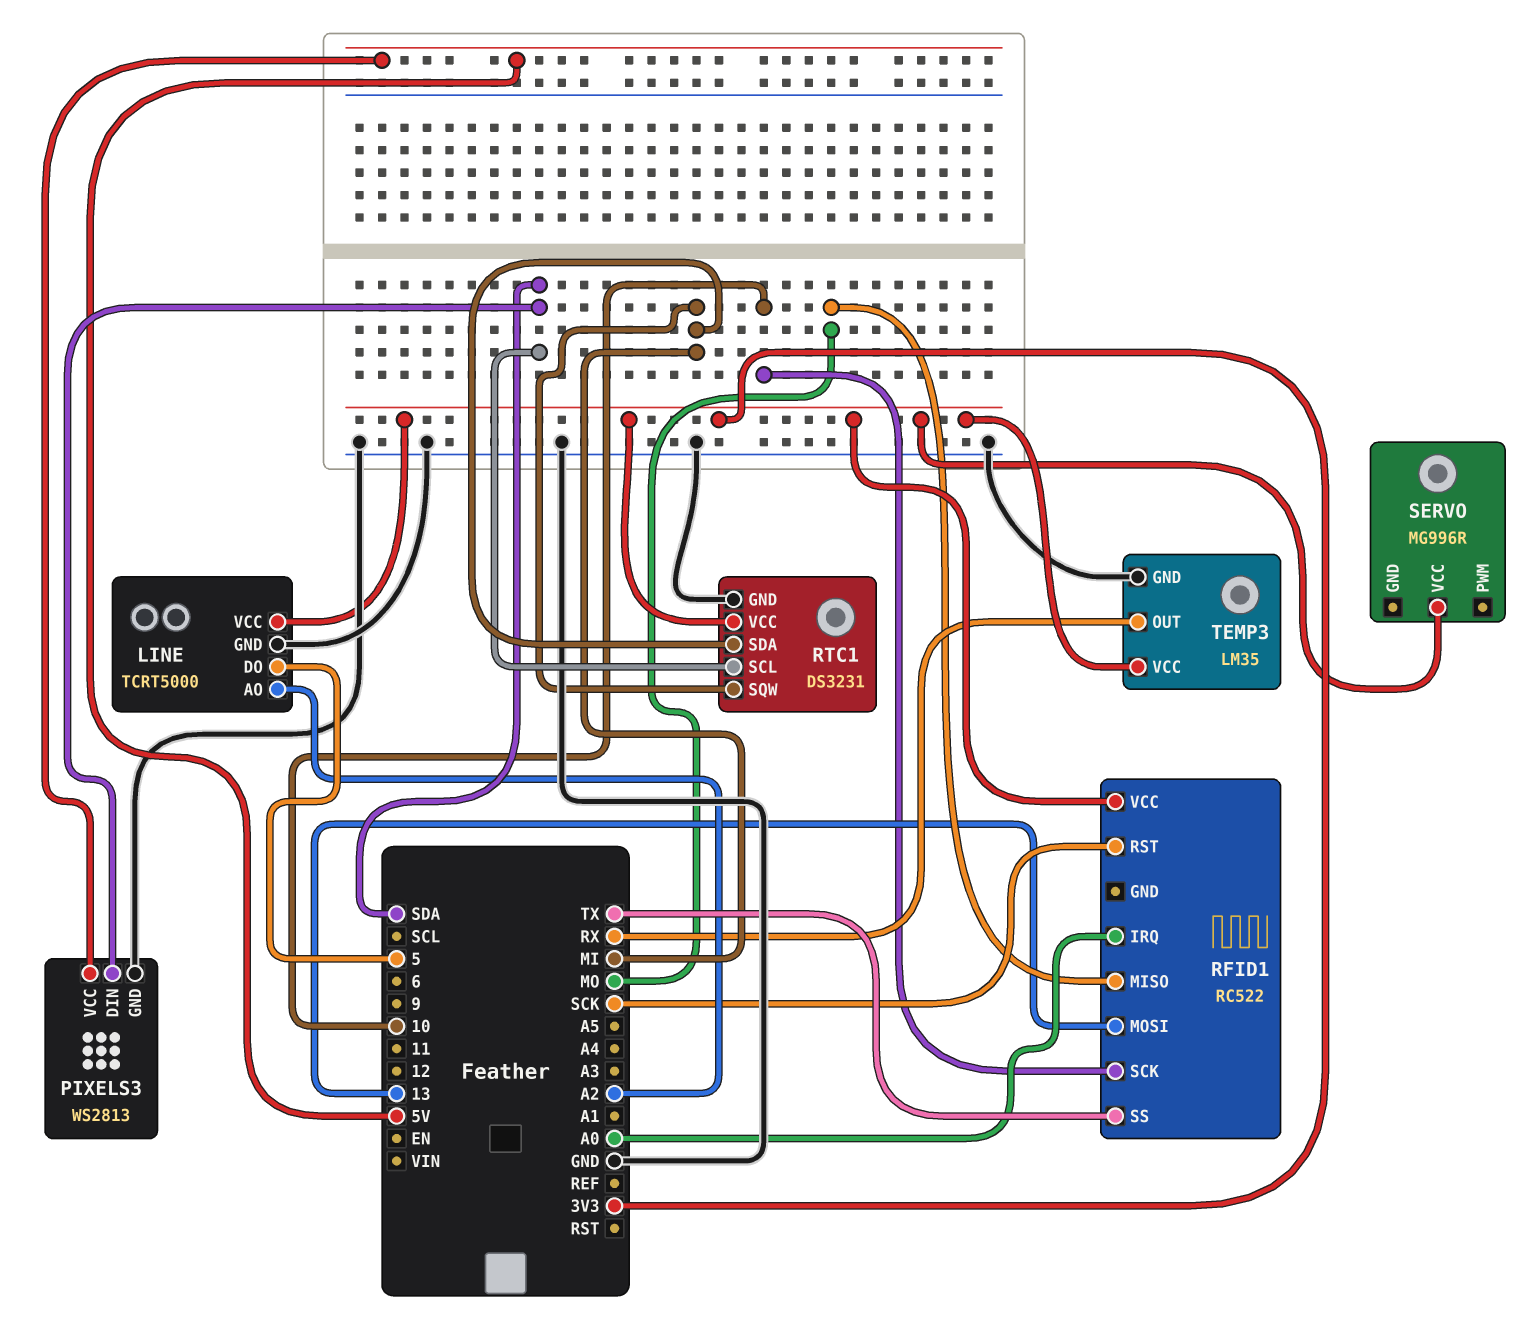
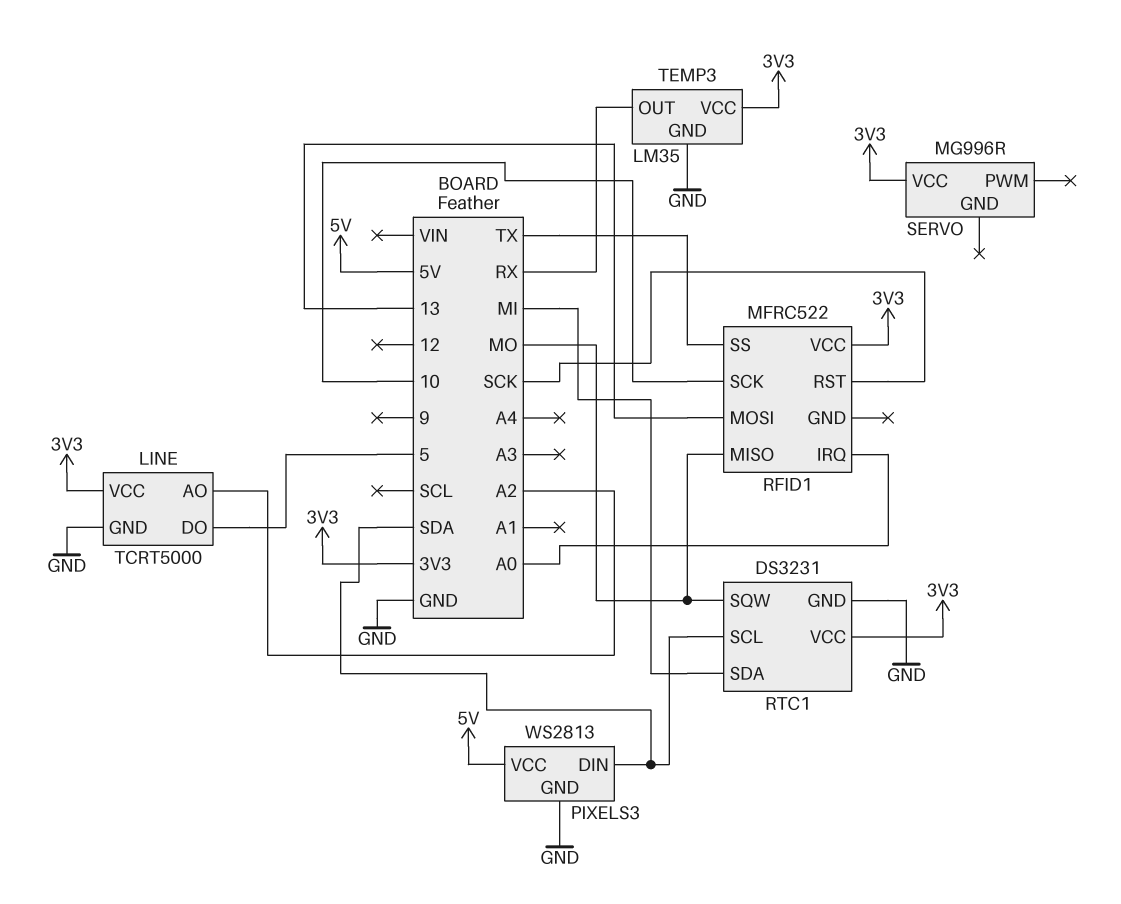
RFID1: RC522 -> MFRC522
RTC1 pin SQW: MI -> MO

